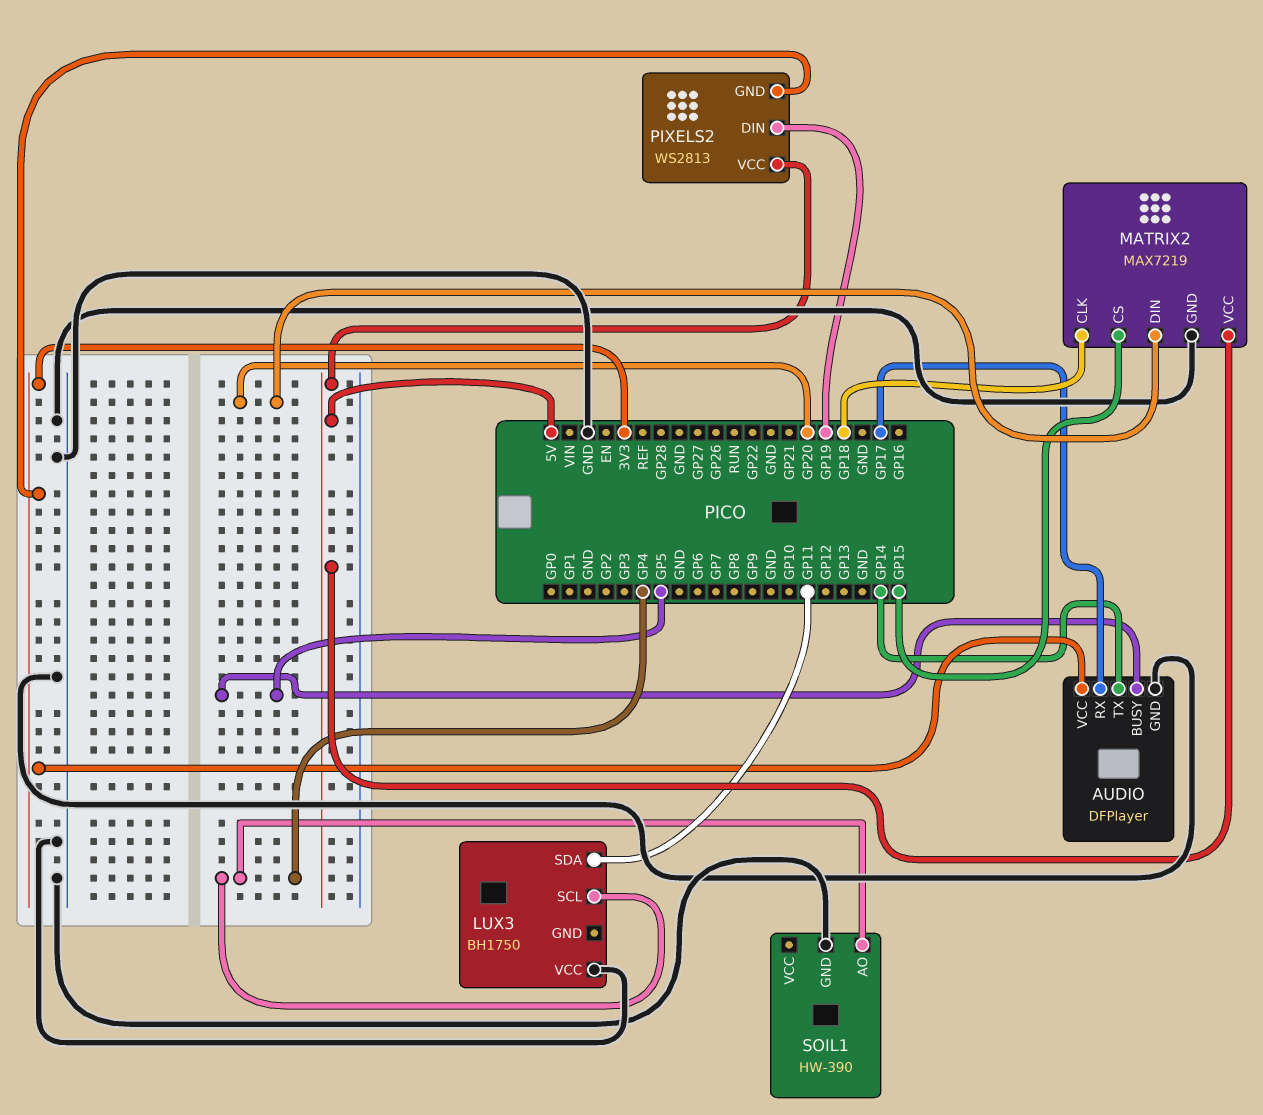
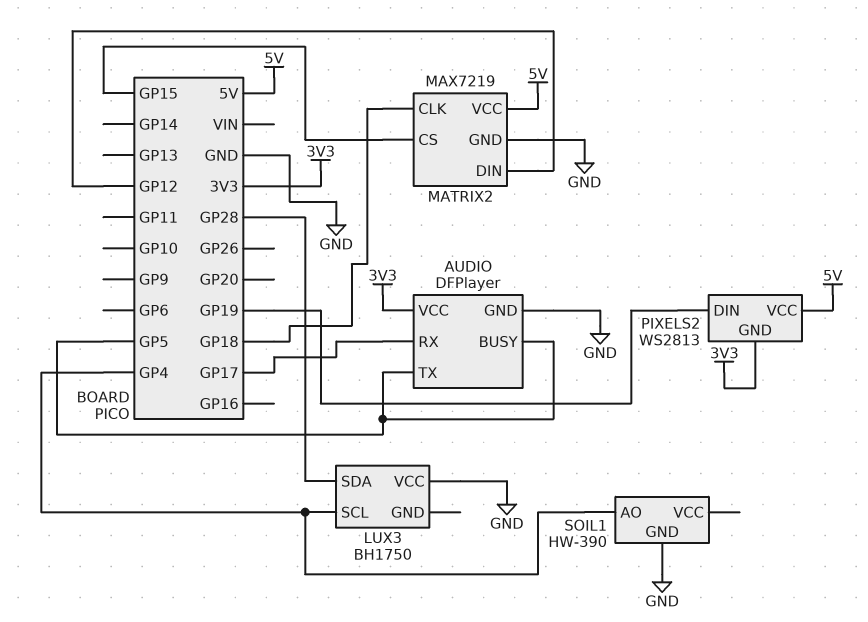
AUDIO pin TX: GP14 -> GP5
LUX3 pin SDA: GP11 -> GP28
MATRIX2 pin DIN: GP20 -> GP12

